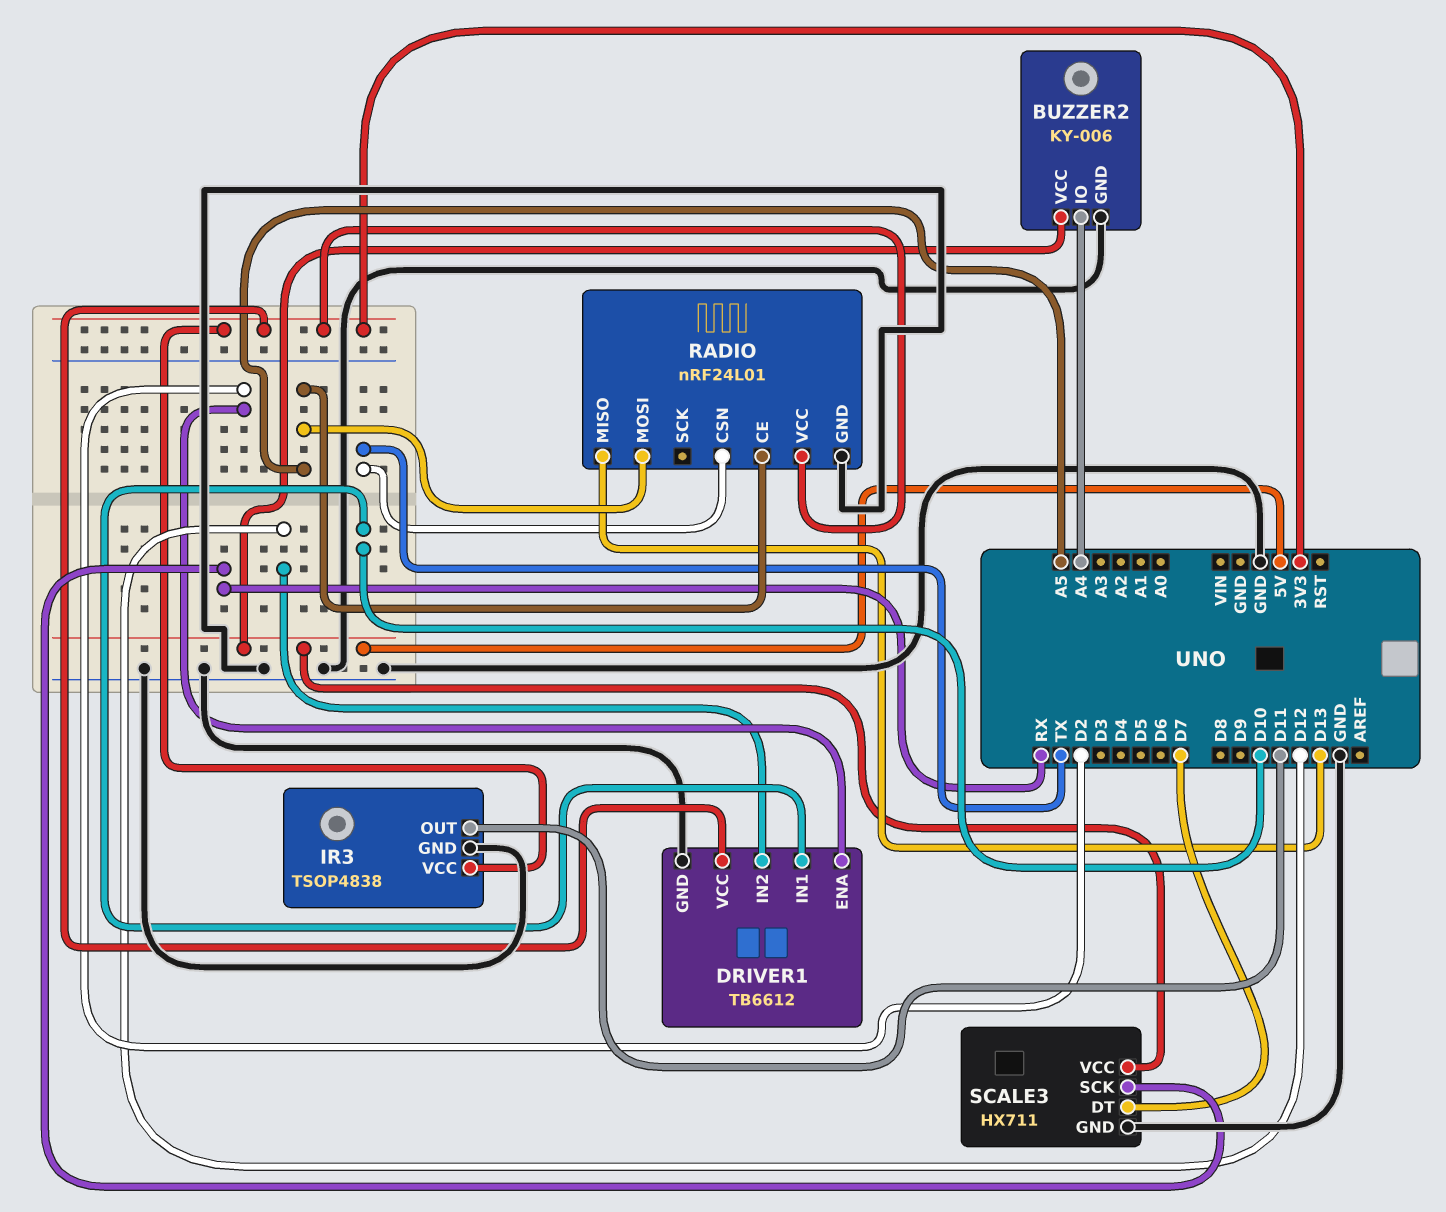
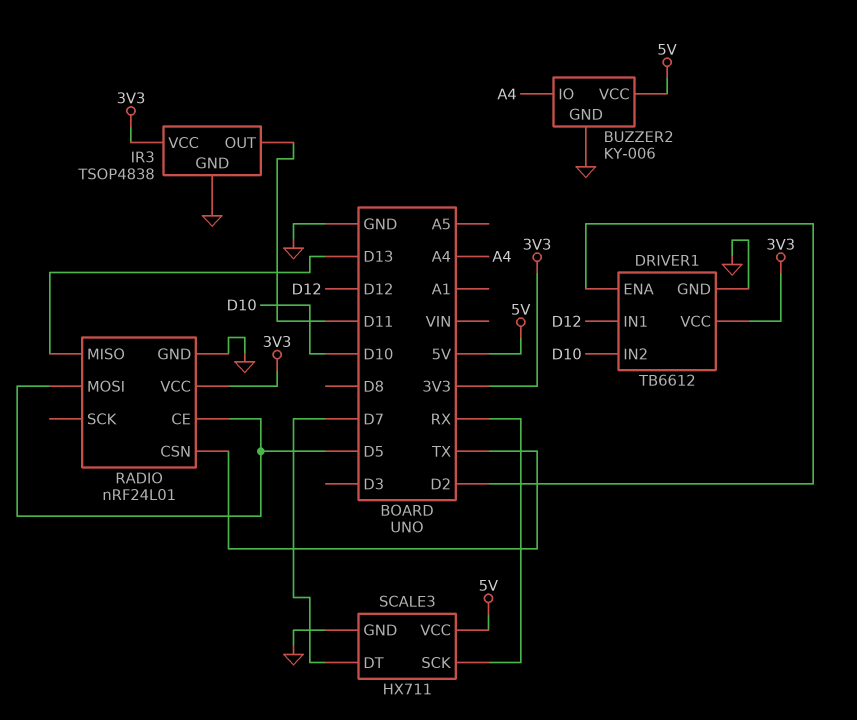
DRIVER1 pin IN1: D10 -> D12
DRIVER1 pin IN2: D12 -> D10
RADIO pin CE: A5 -> D5
RADIO pin MOSI: A5 -> D5

